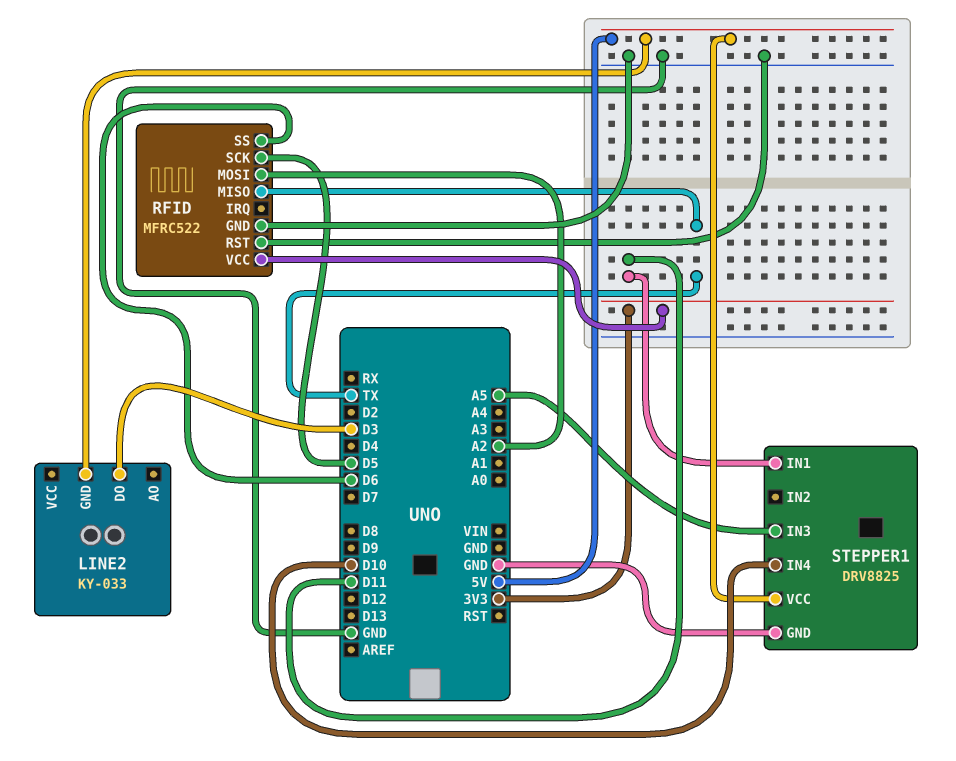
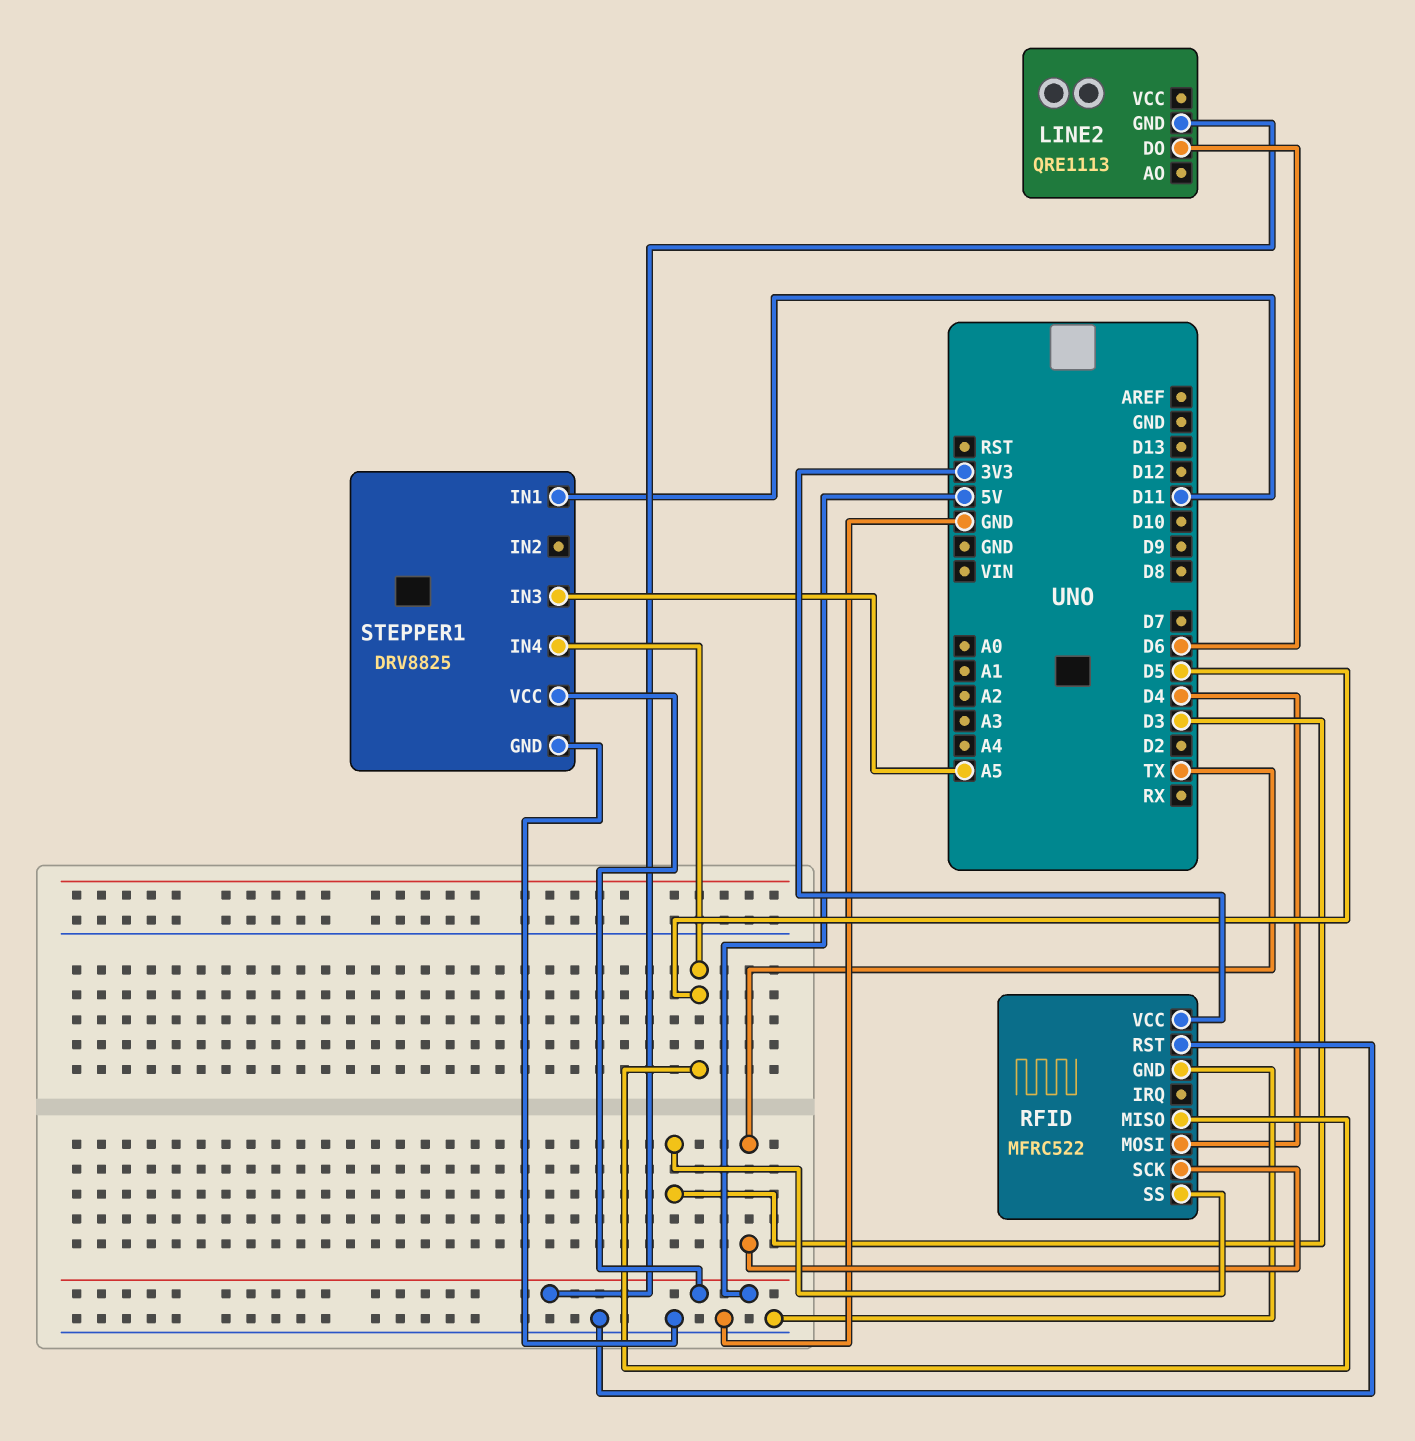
LINE2: KY-033 -> QRE1113
LINE2 pin DO: D3 -> D6
RFID pin MISO: TX -> D5
RFID pin MOSI: A2 -> D4
RFID pin SCK: D5 -> TX
RFID pin SS: D6 -> D3
STEPPER1 pin IN4: D10 -> D5

